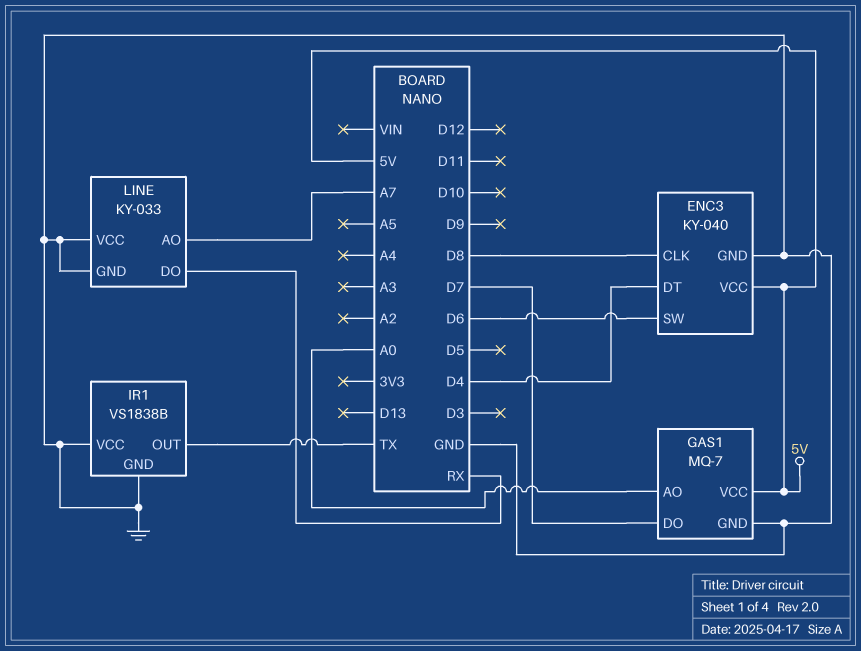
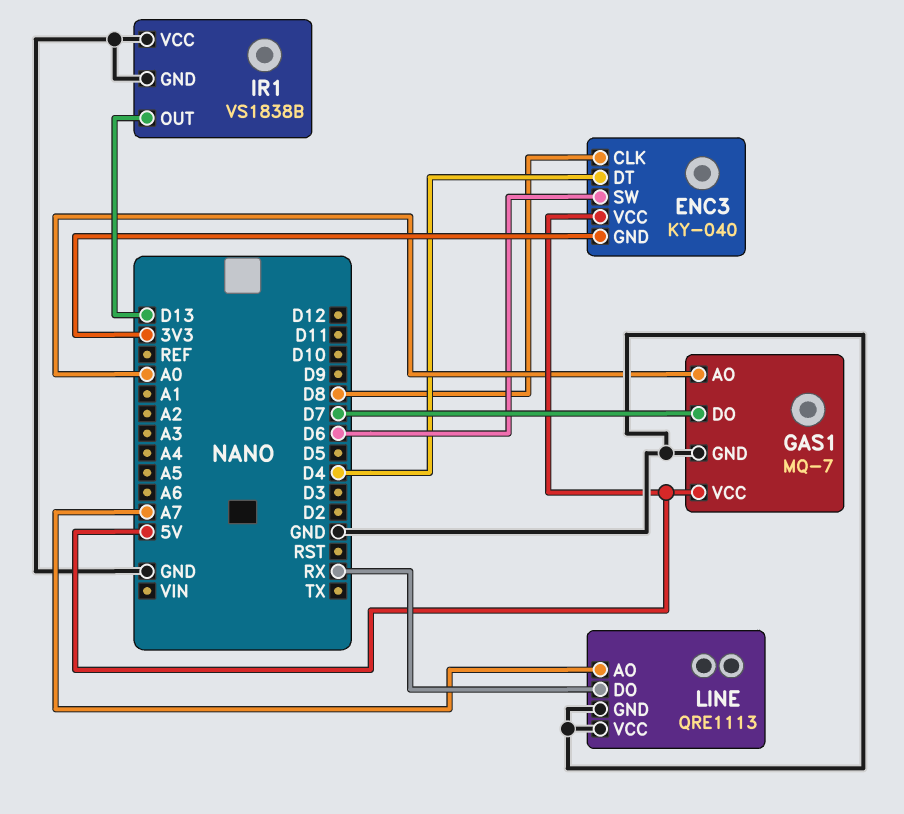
ENC3 pin GND: GND -> 3V3
IR1 pin OUT: TX -> D13
LINE: KY-033 -> QRE1113

